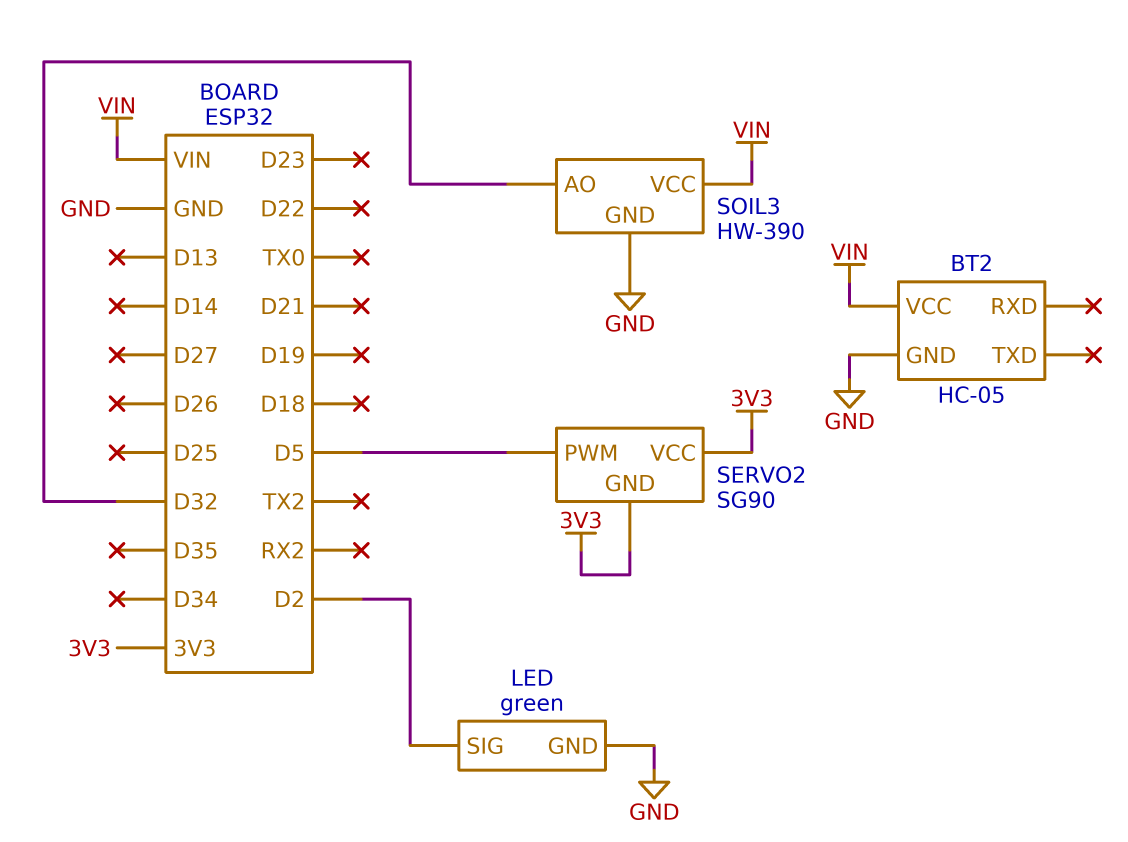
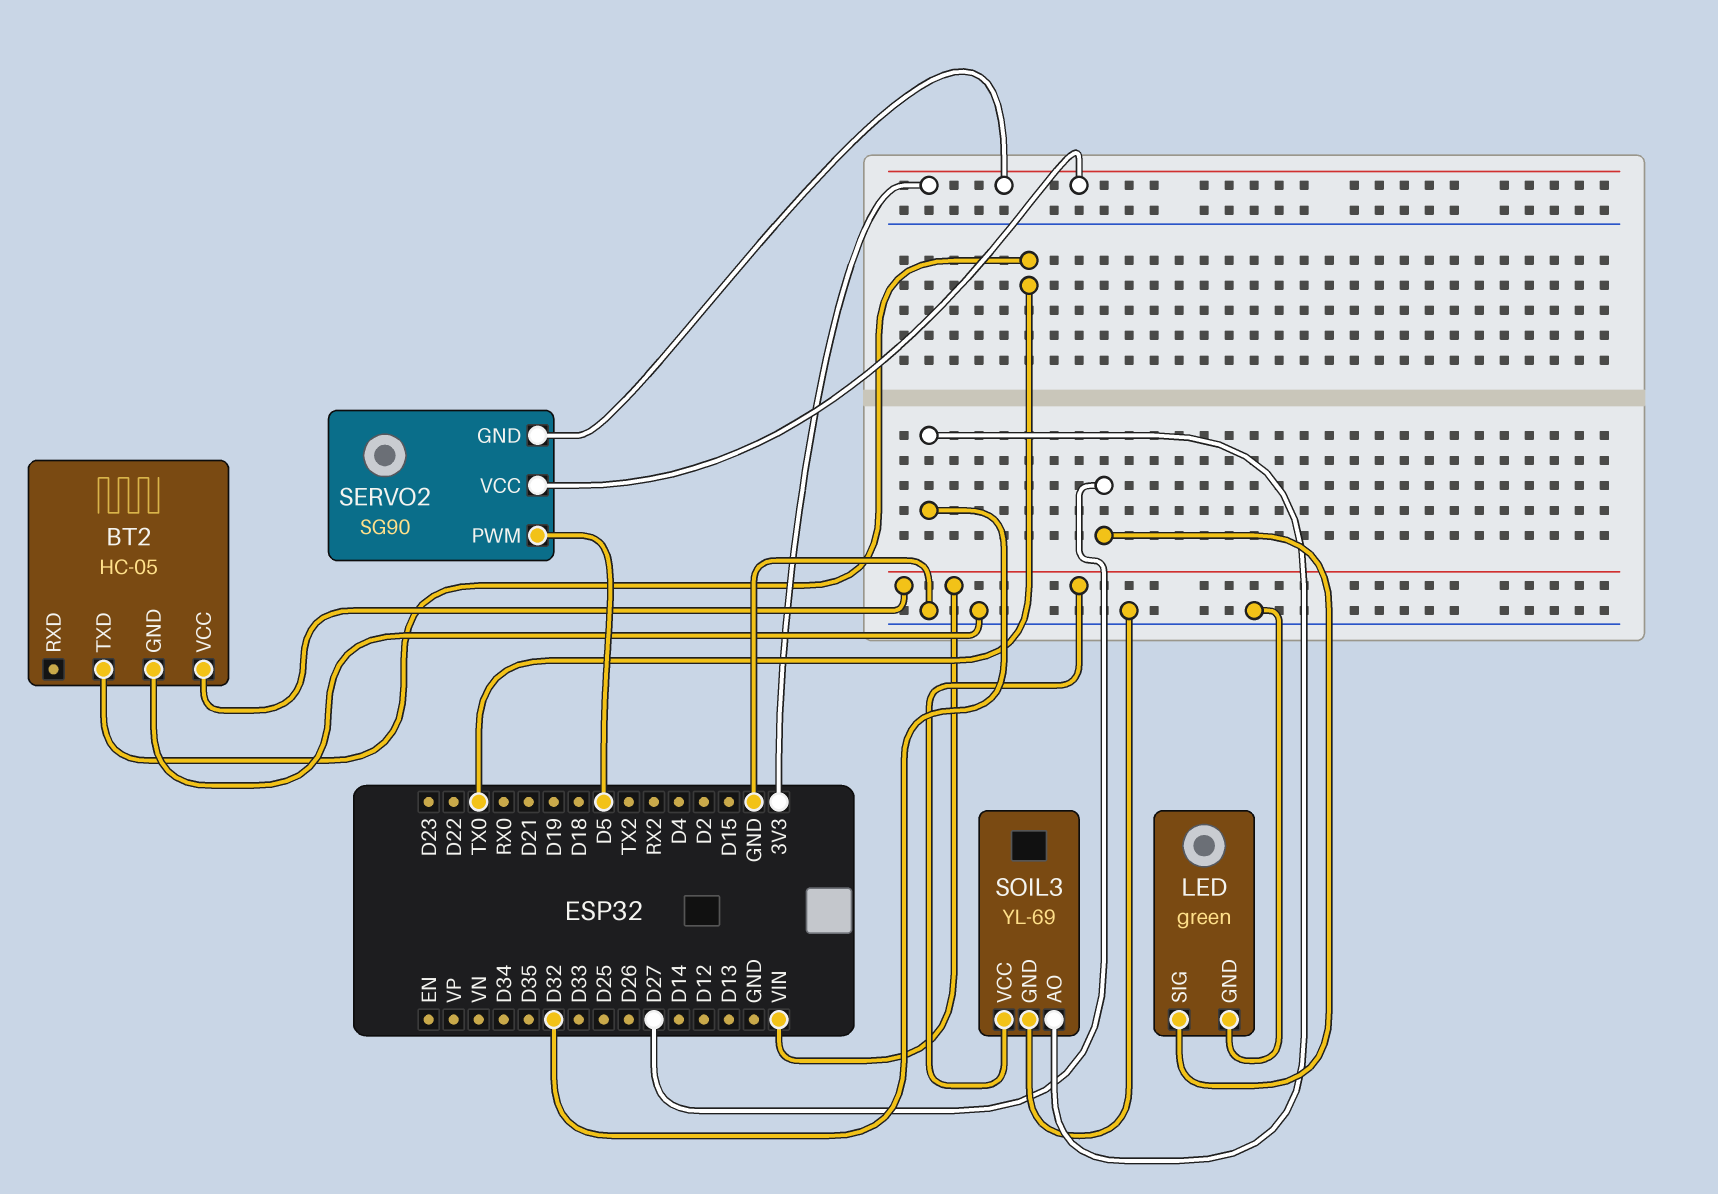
BT2 pin TXD: none -> TX0
LED pin SIG: D2 -> D27
SOIL3: HW-390 -> YL-69

